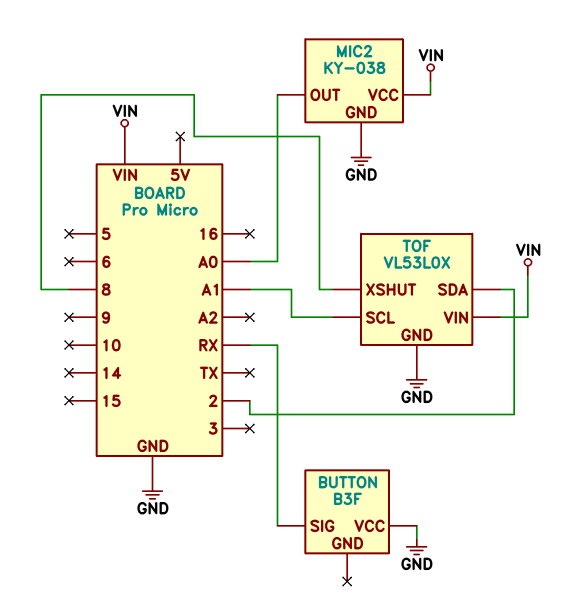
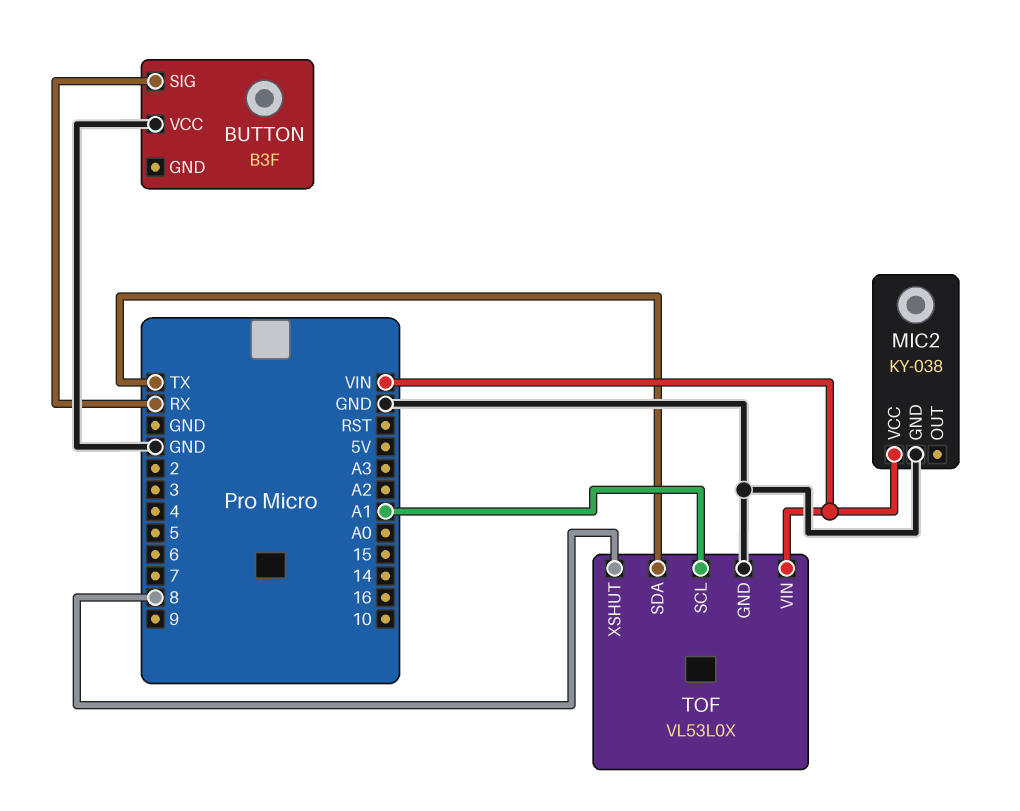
MIC2 pin OUT: A0 -> none
TOF pin SDA: 2 -> TX

